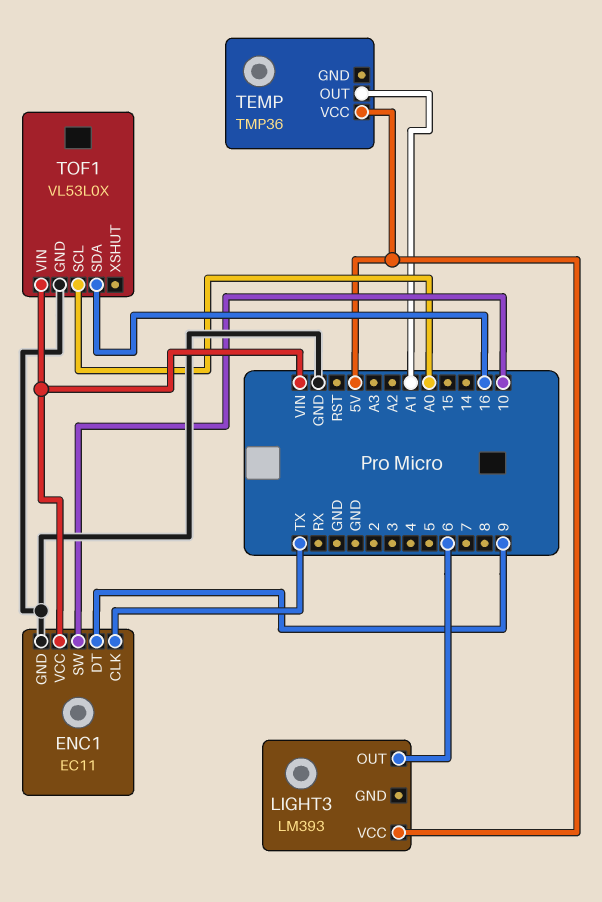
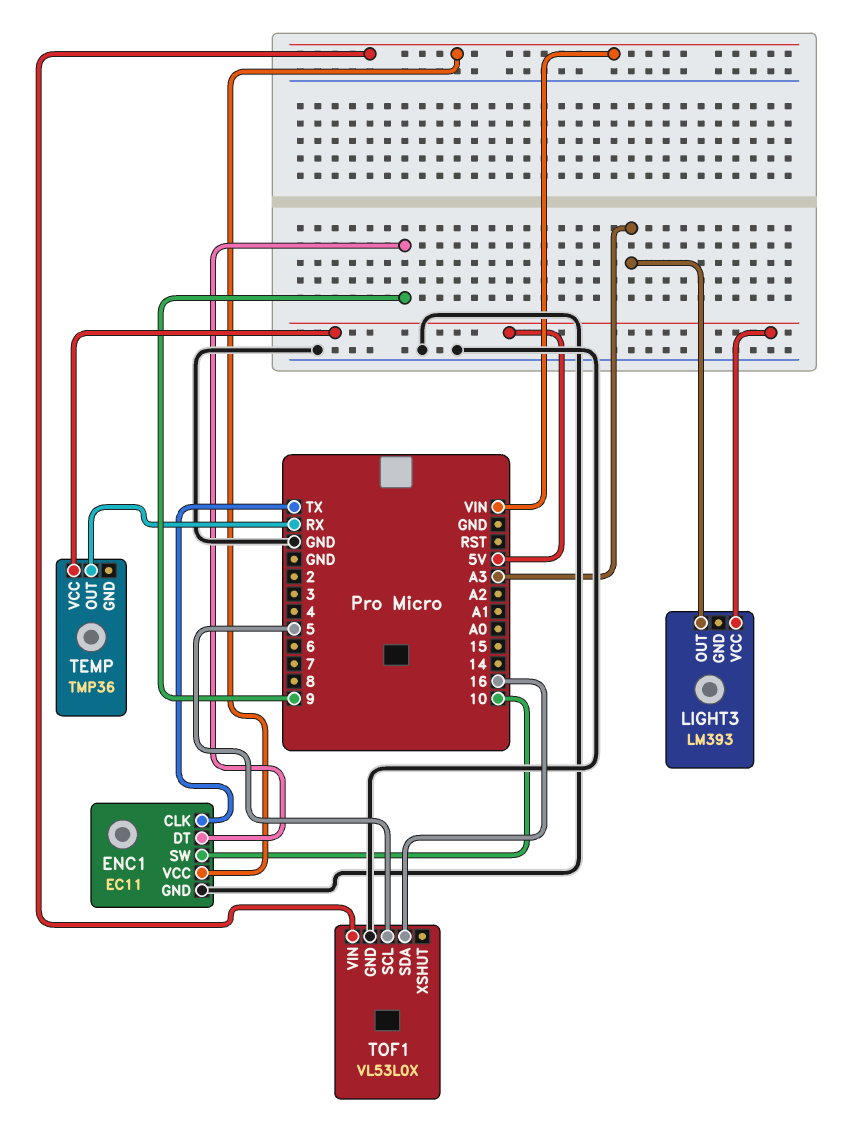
LIGHT3 pin OUT: 6 -> A3
TEMP pin OUT: A1 -> RX
TOF1 pin SCL: A0 -> 5

